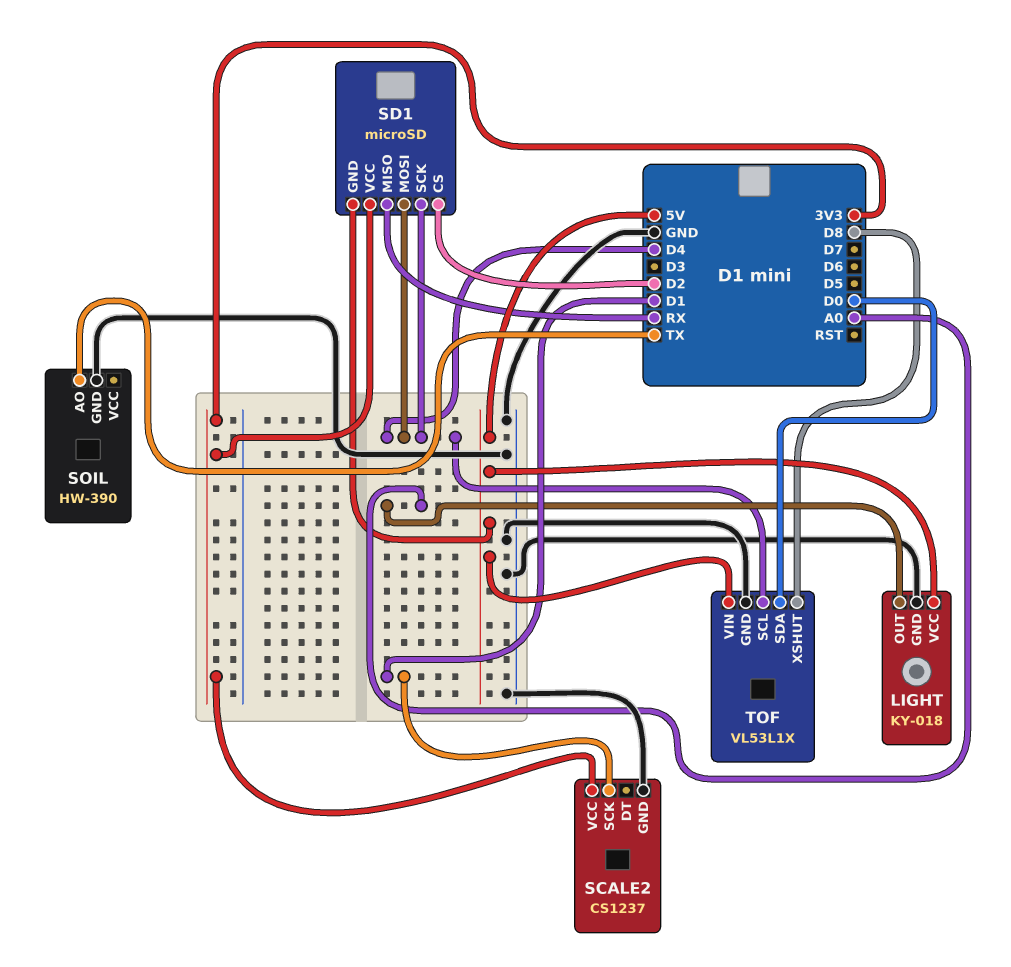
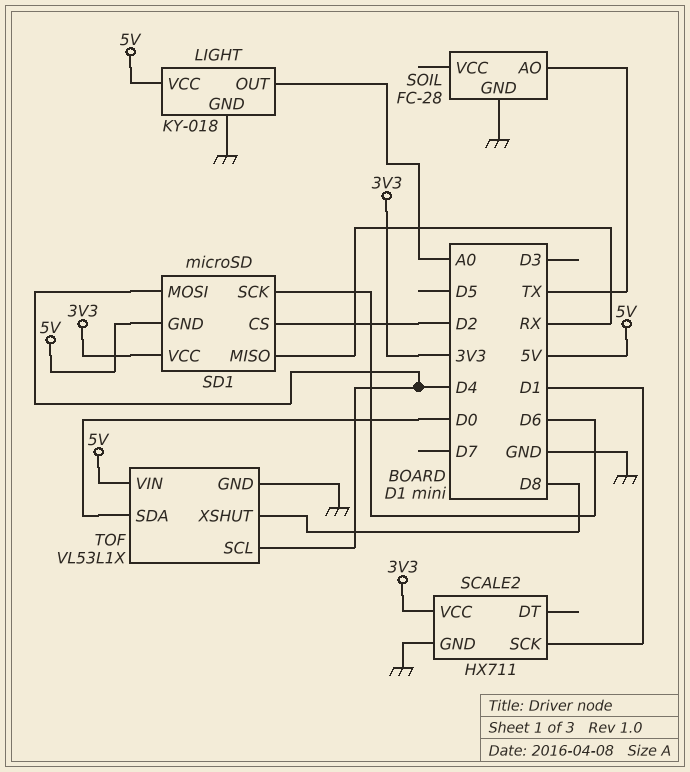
SCALE2: CS1237 -> HX711
SD1 pin SCK: D4 -> D6
SOIL: HW-390 -> FC-28

